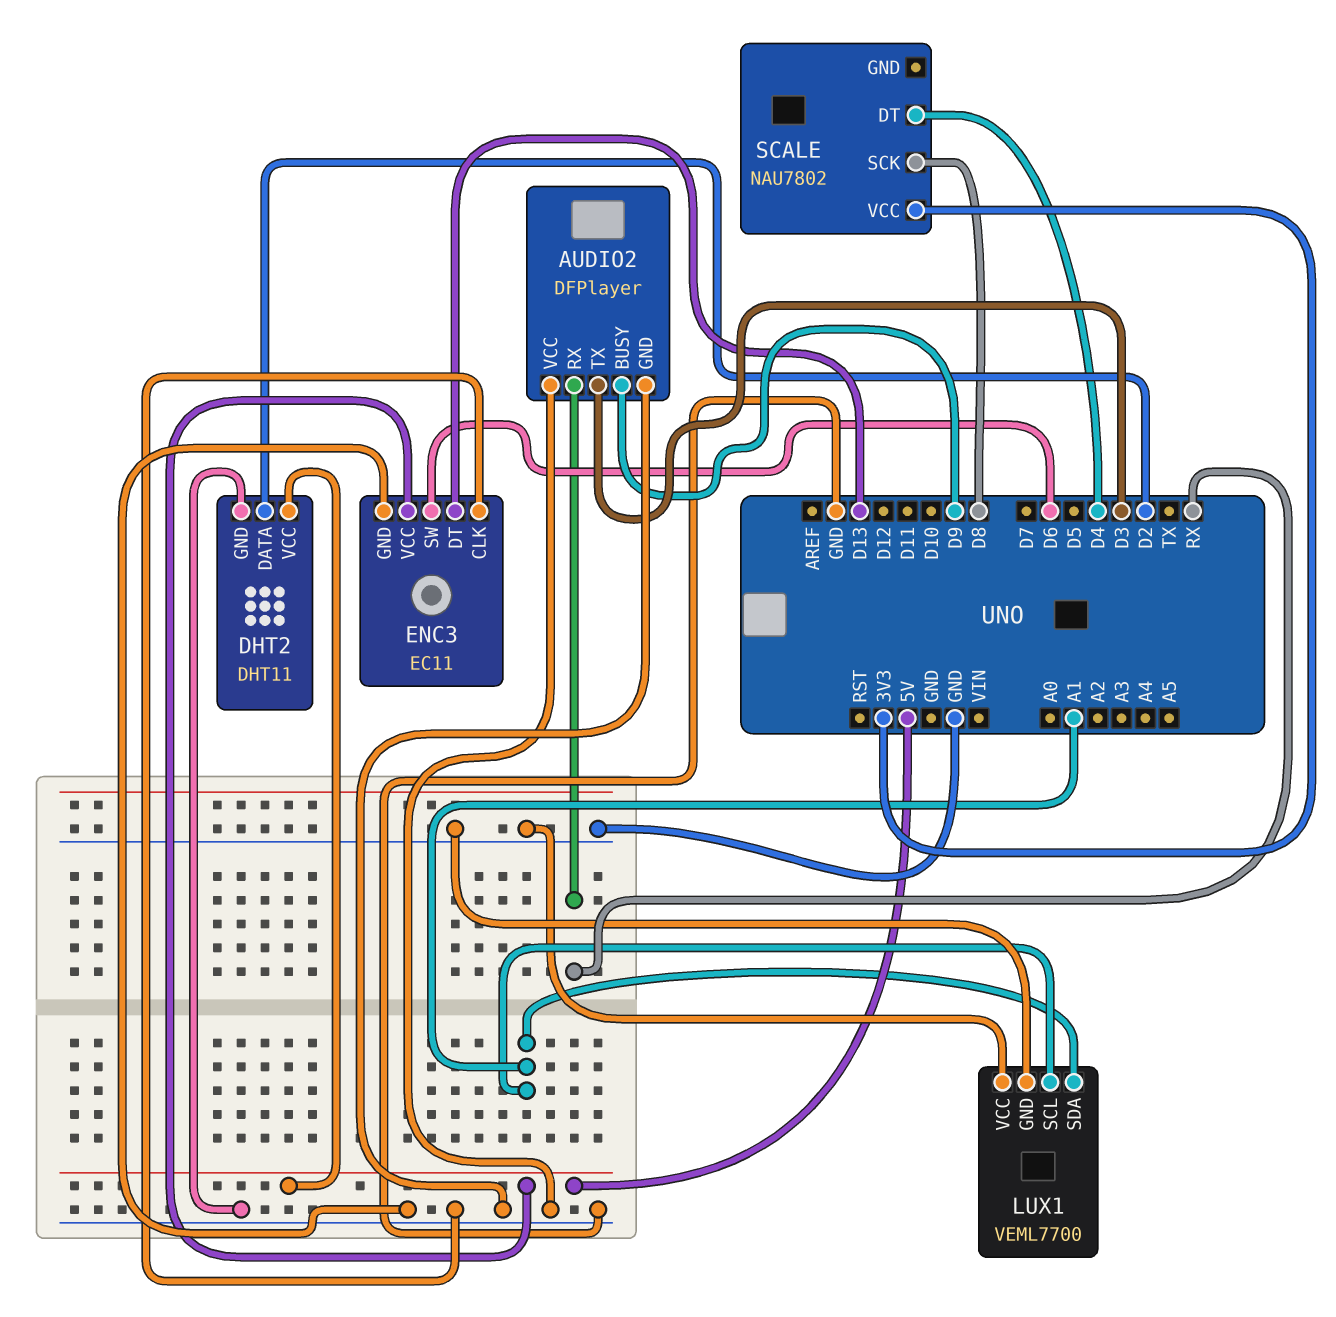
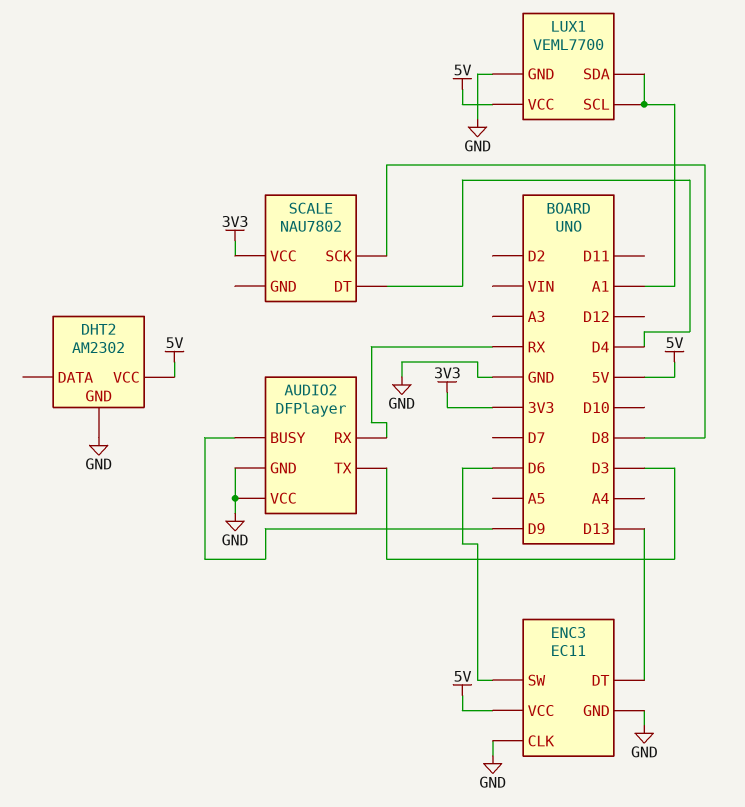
DHT2: DHT11 -> AM2302
DHT2 pin DATA: D2 -> none
LUX1 pin VCC: GND -> 5V

